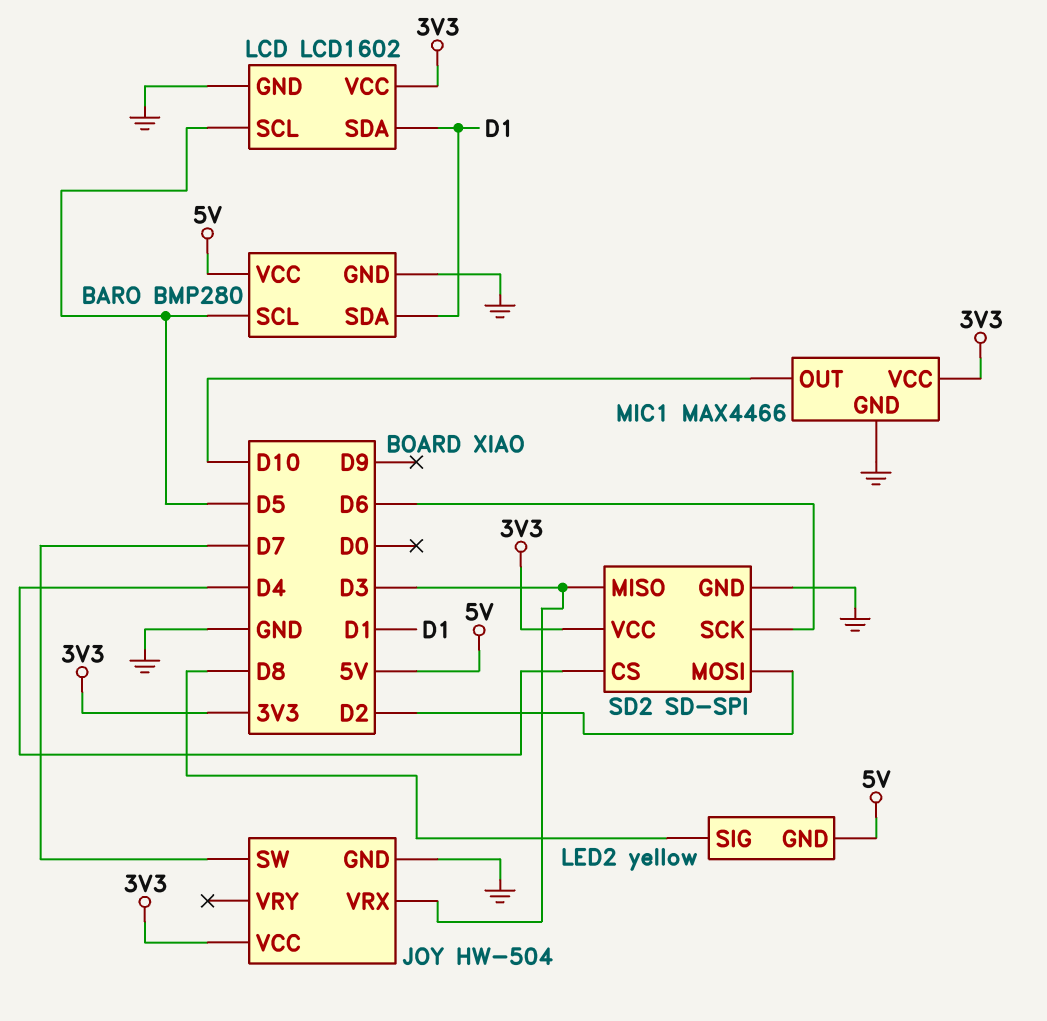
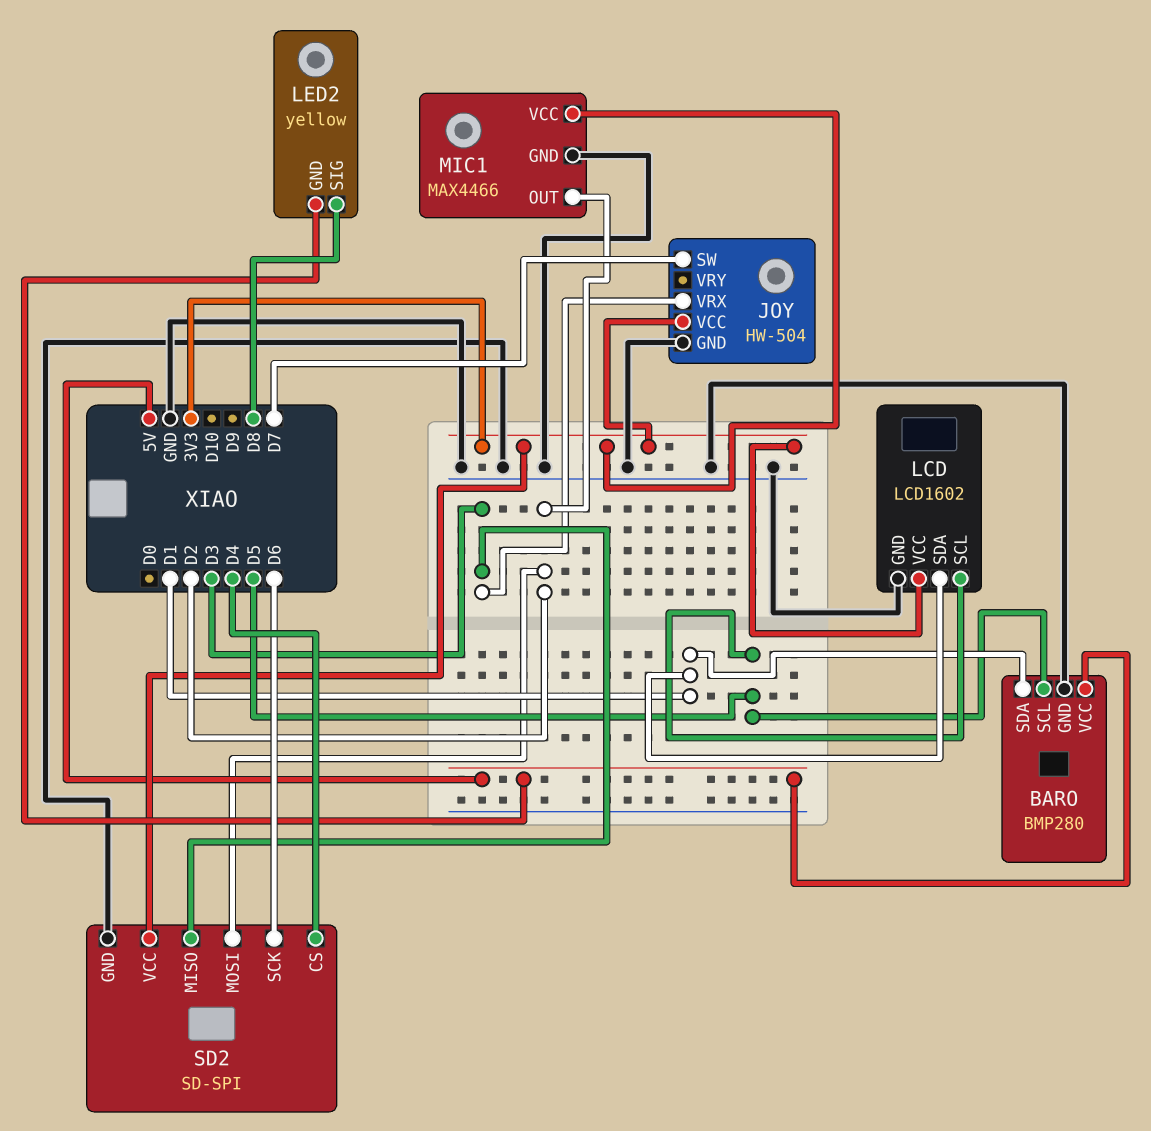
MIC1 pin OUT: D10 -> D2

